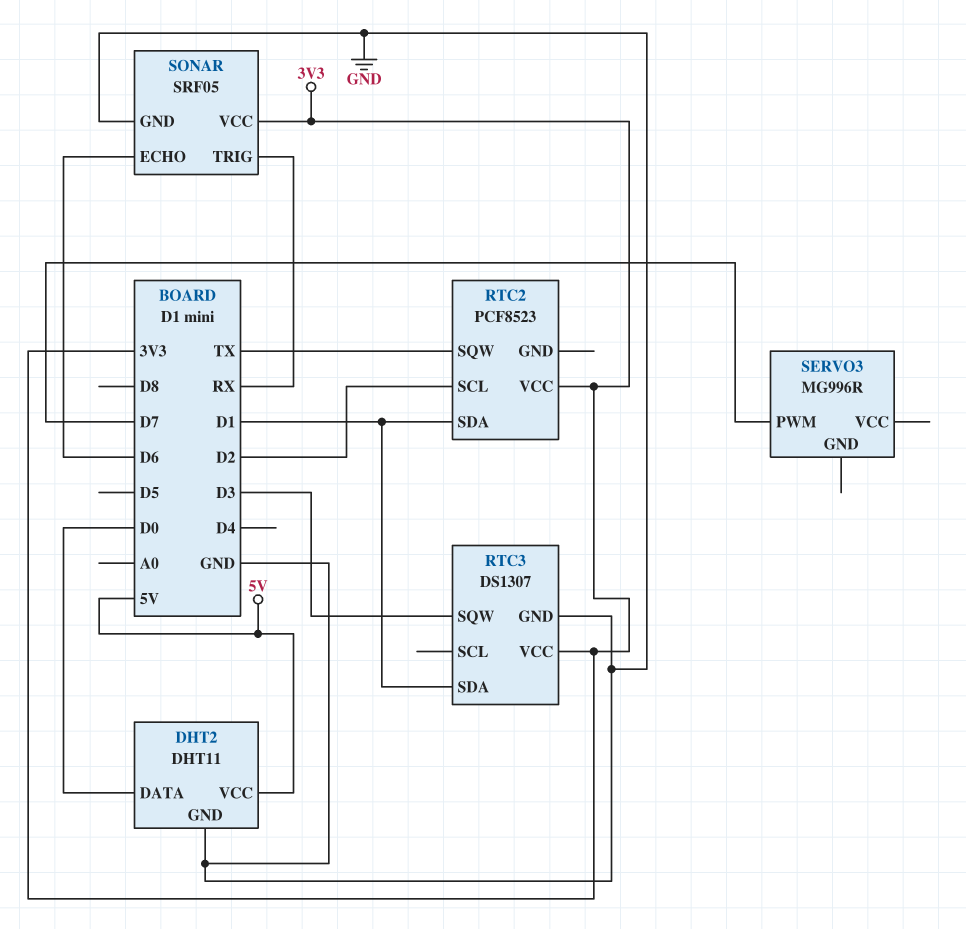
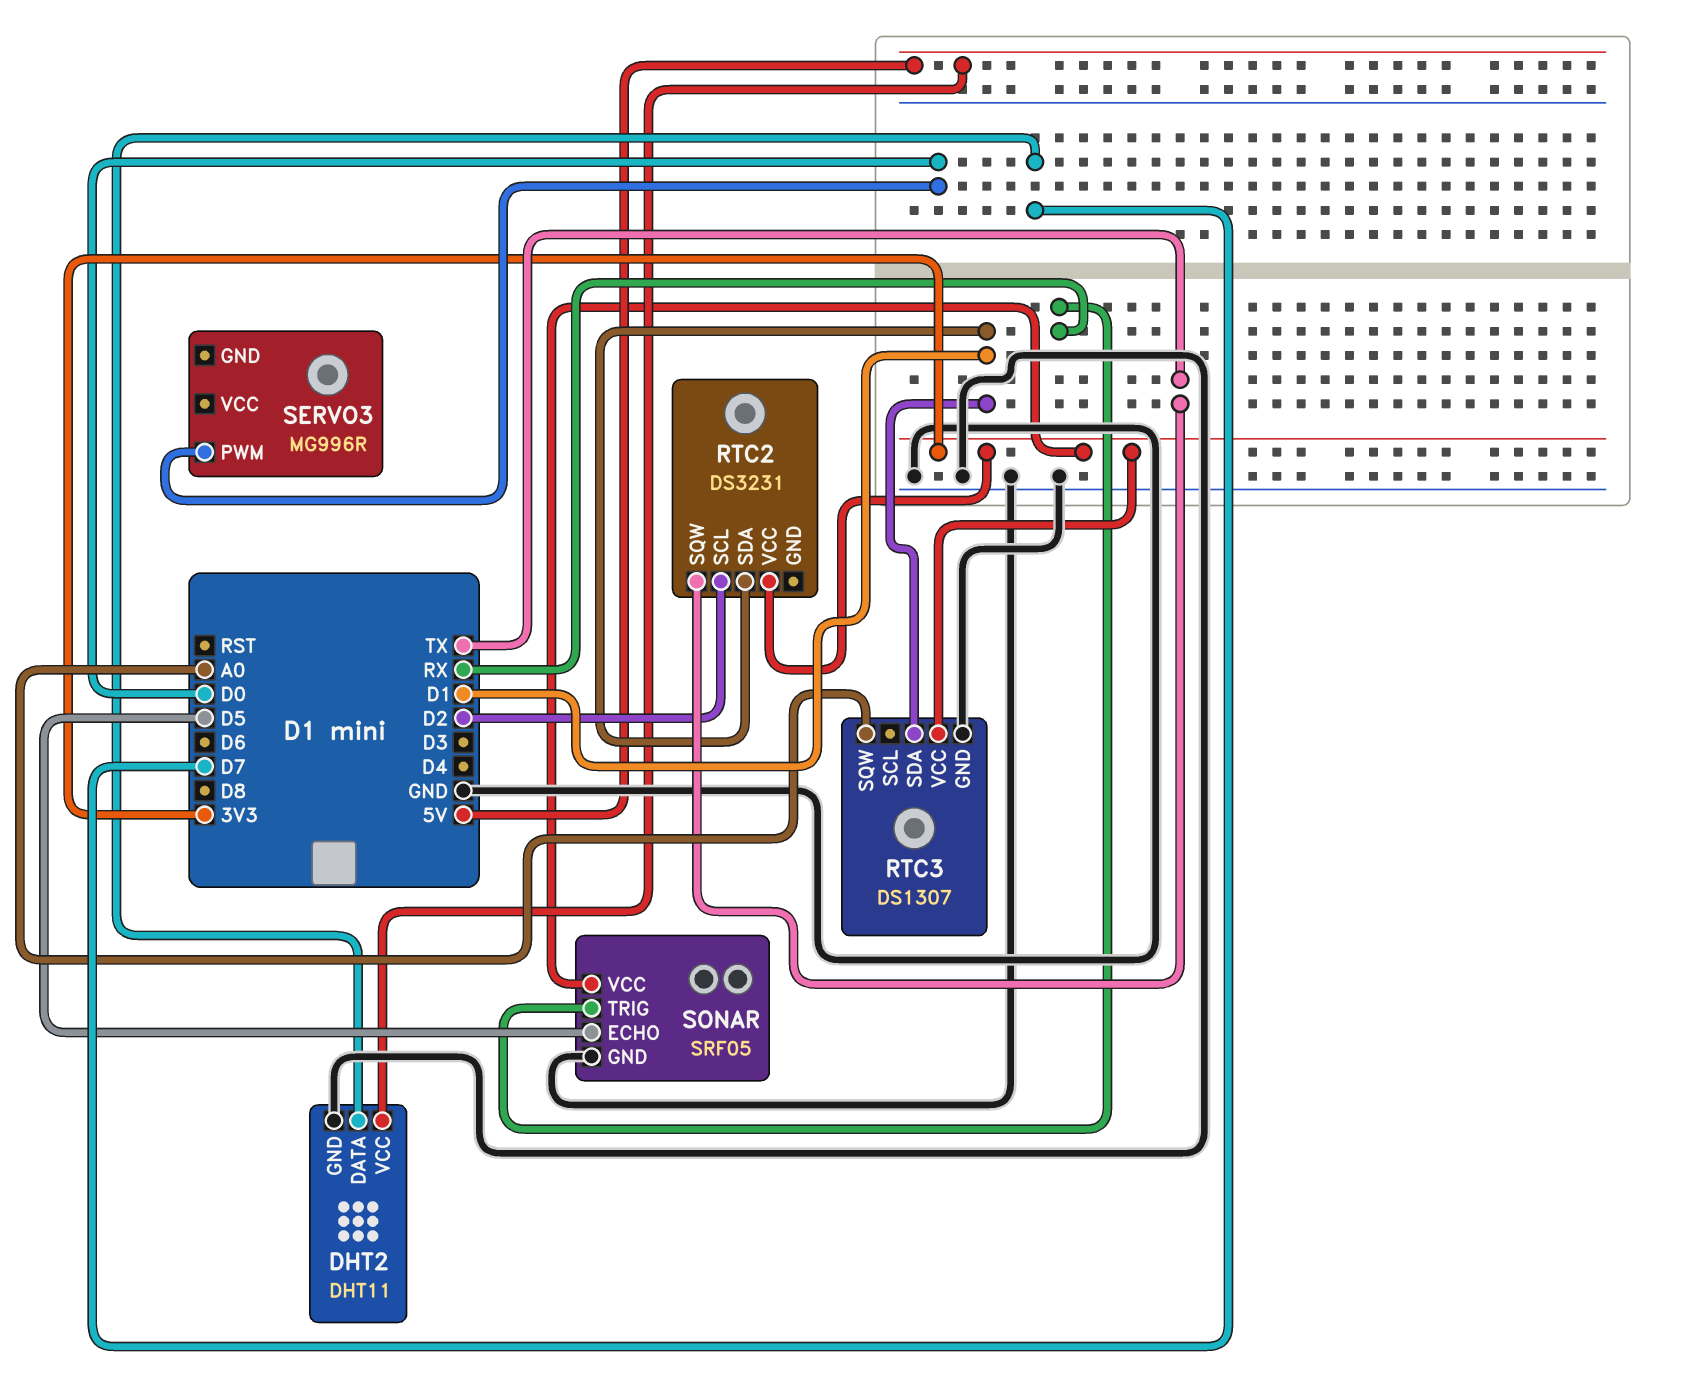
DHT2 pin DATA: D0 -> D7
RTC2: PCF8523 -> DS3231
RTC3 pin SQW: D3 -> A0
SERVO3 pin PWM: D7 -> D0
SONAR pin ECHO: D6 -> D5

